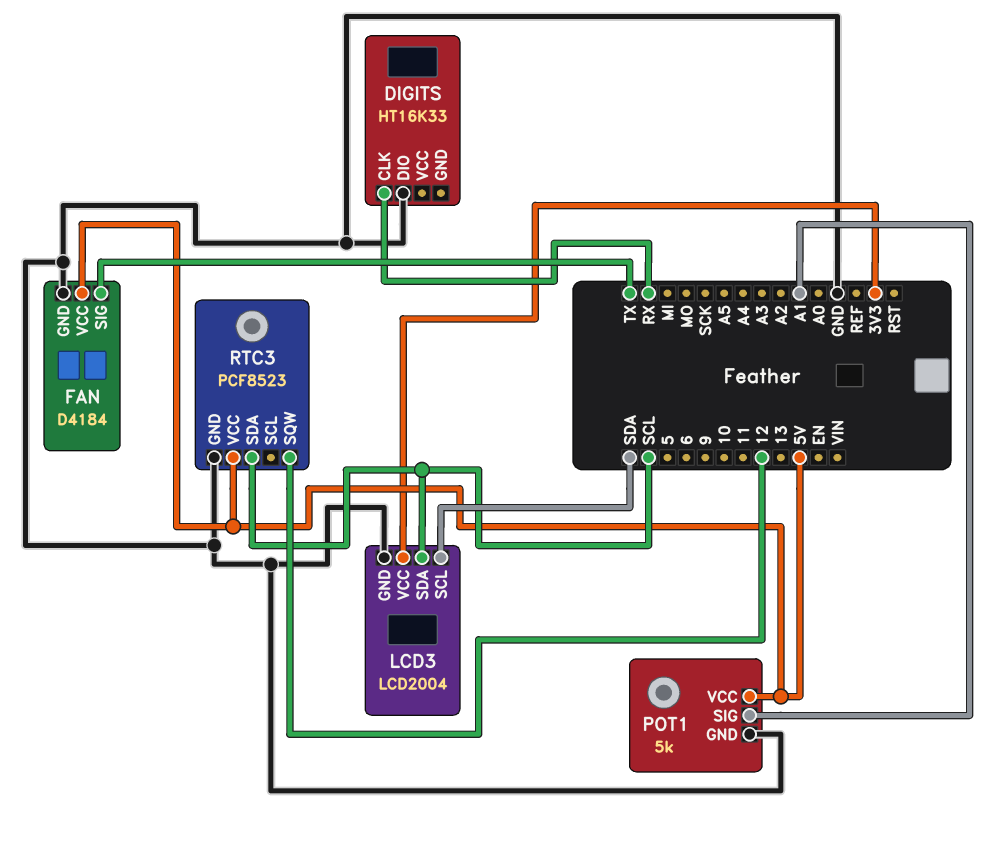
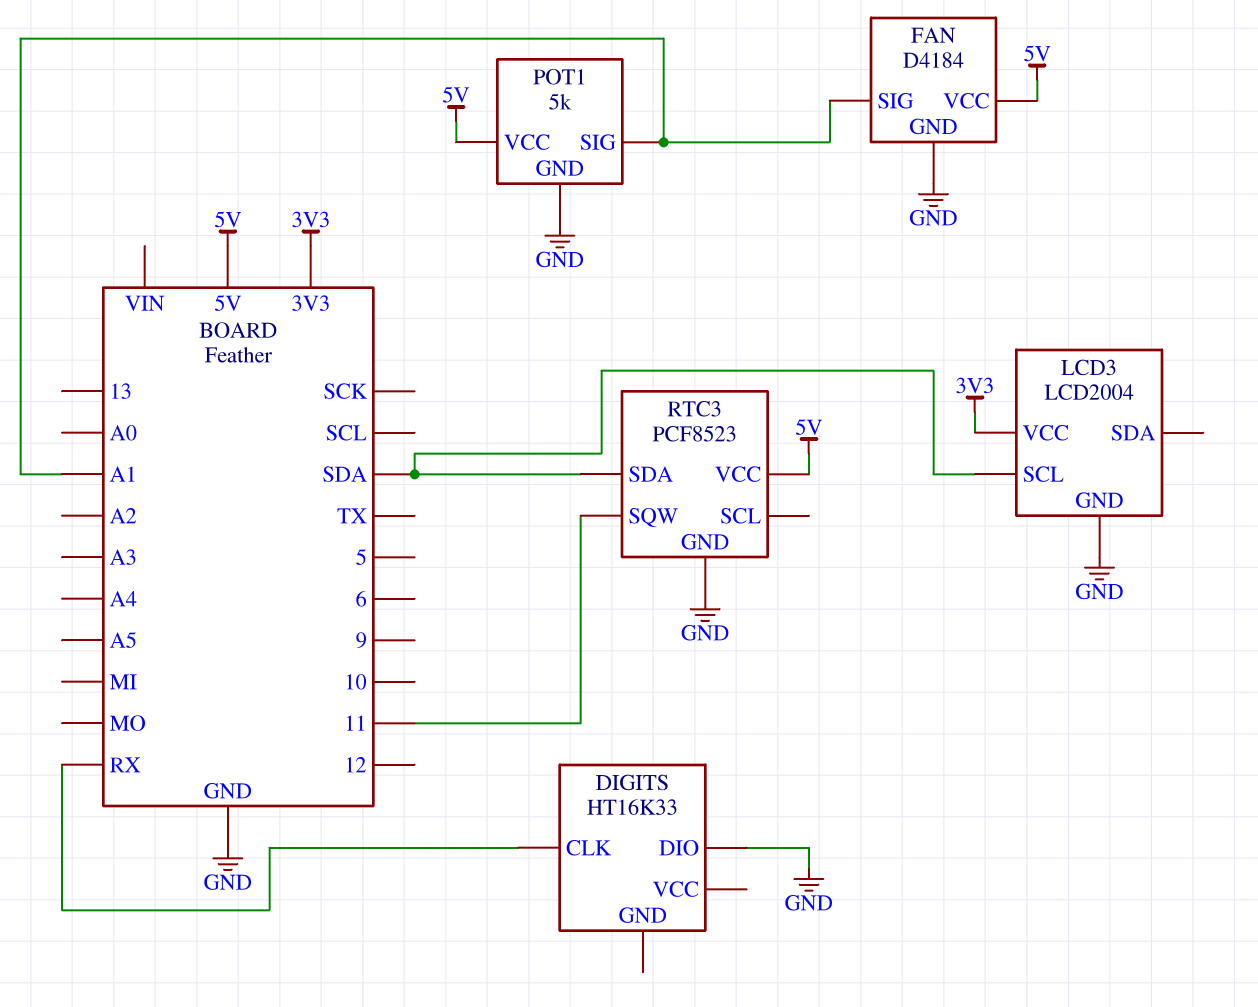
FAN pin SIG: TX -> A1
LCD3 pin SDA: SCL -> none
RTC3 pin SDA: SCL -> SDA
RTC3 pin SQW: 12 -> 11

